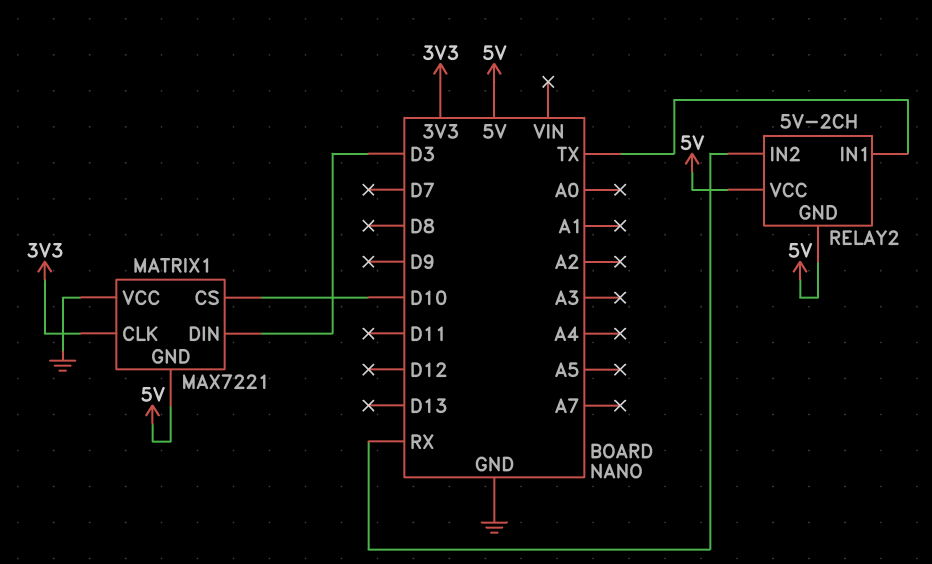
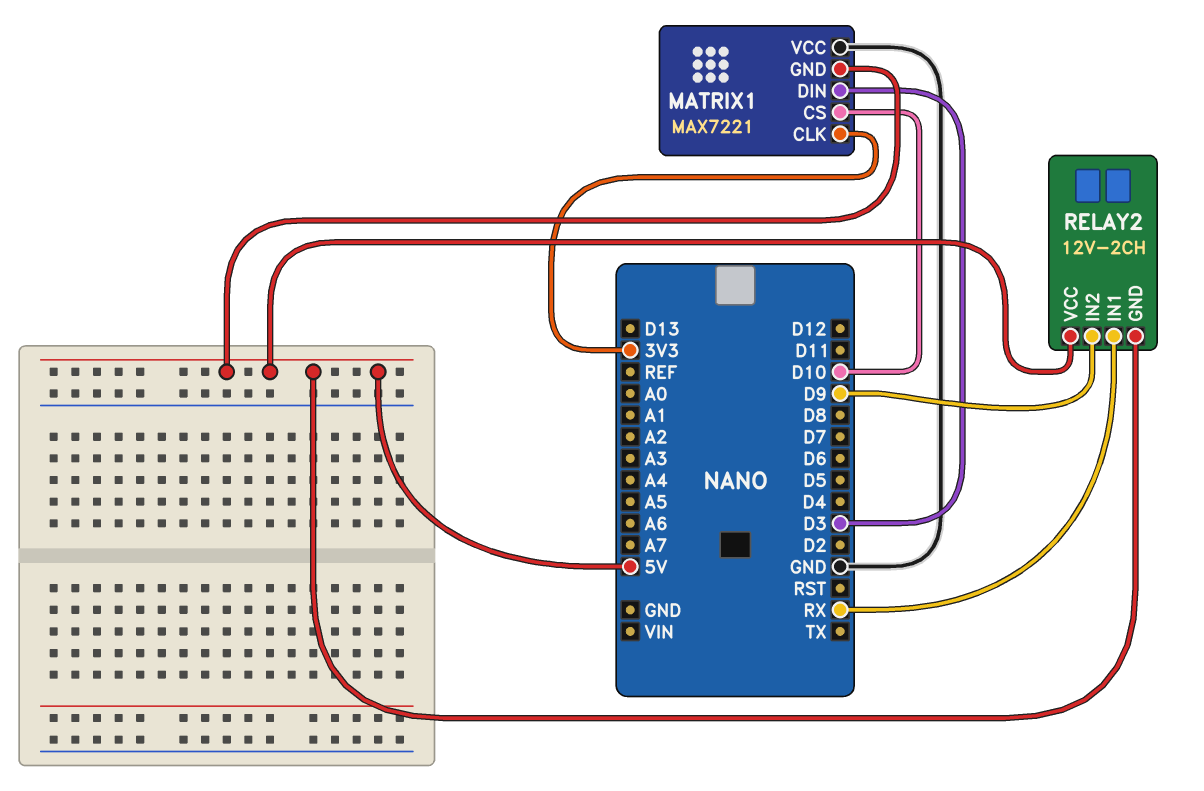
RELAY2: 5V-2CH -> 12V-2CH
RELAY2 pin IN1: TX -> RX
RELAY2 pin IN2: RX -> D9

